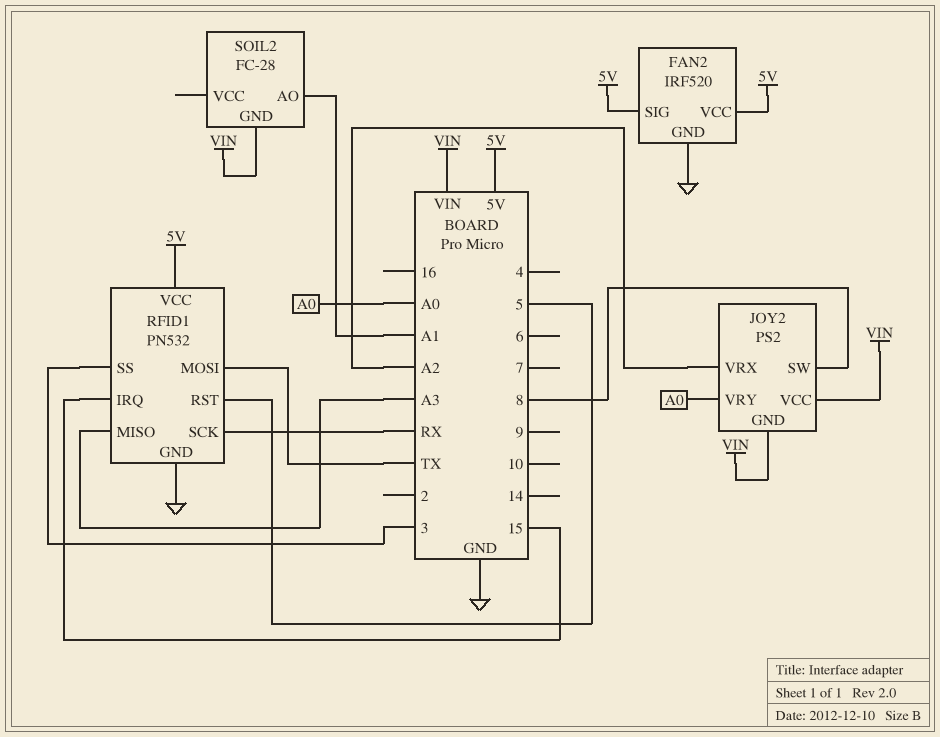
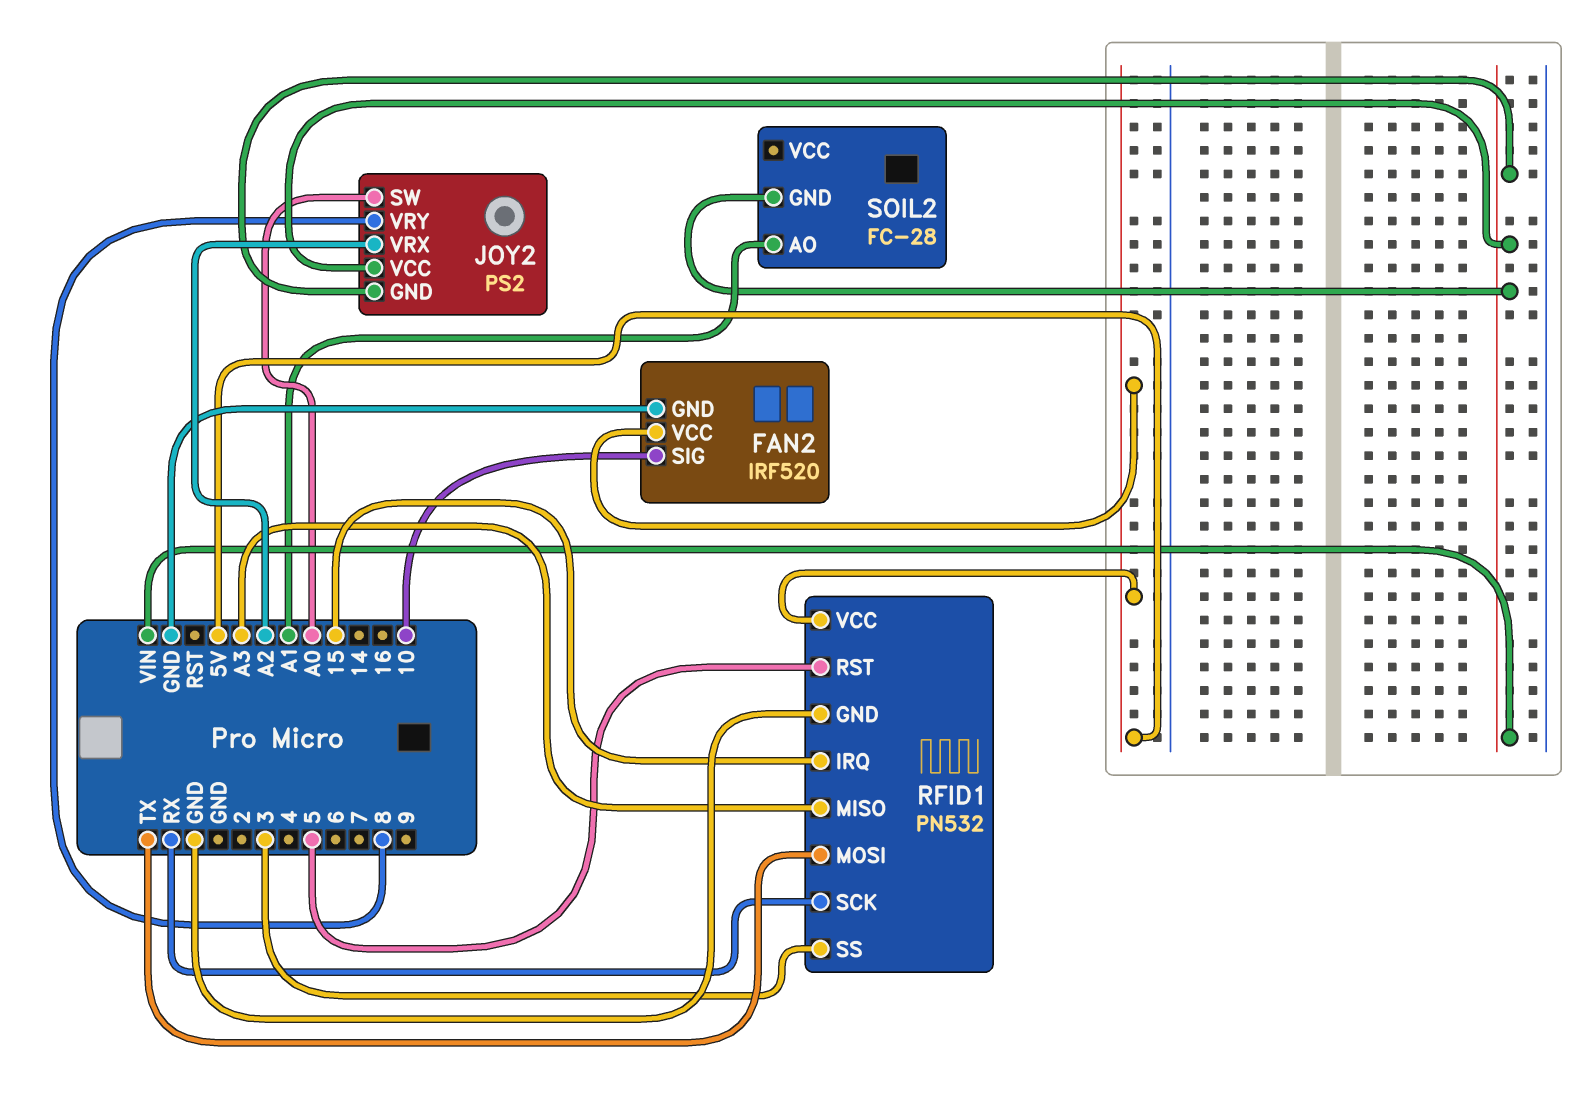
FAN2 pin SIG: 5V -> 10
JOY2 pin SW: 8 -> A0
JOY2 pin VRY: A0 -> 8

